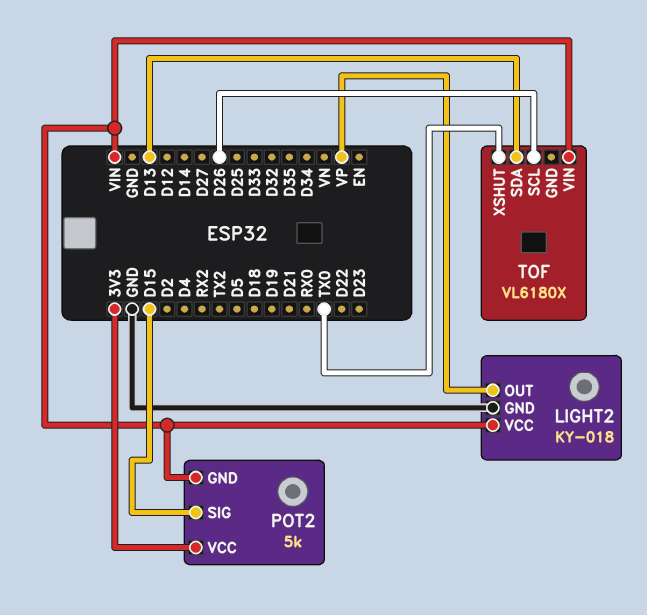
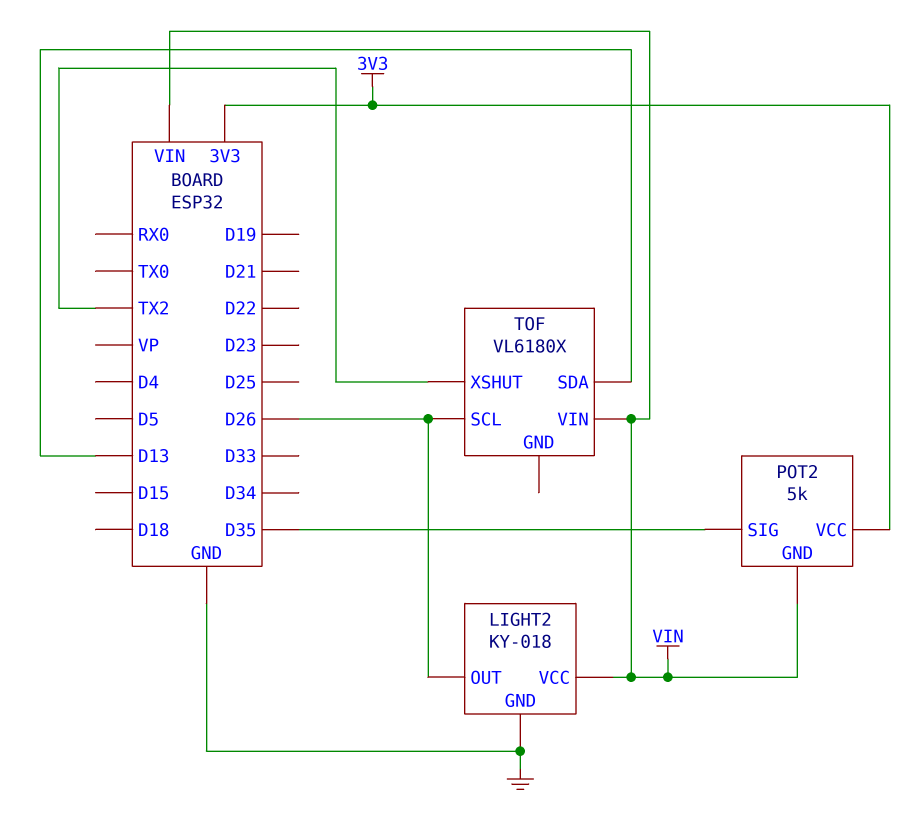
LIGHT2 pin OUT: VP -> D26
POT2 pin SIG: D15 -> D35
TOF pin XSHUT: TX0 -> TX2

